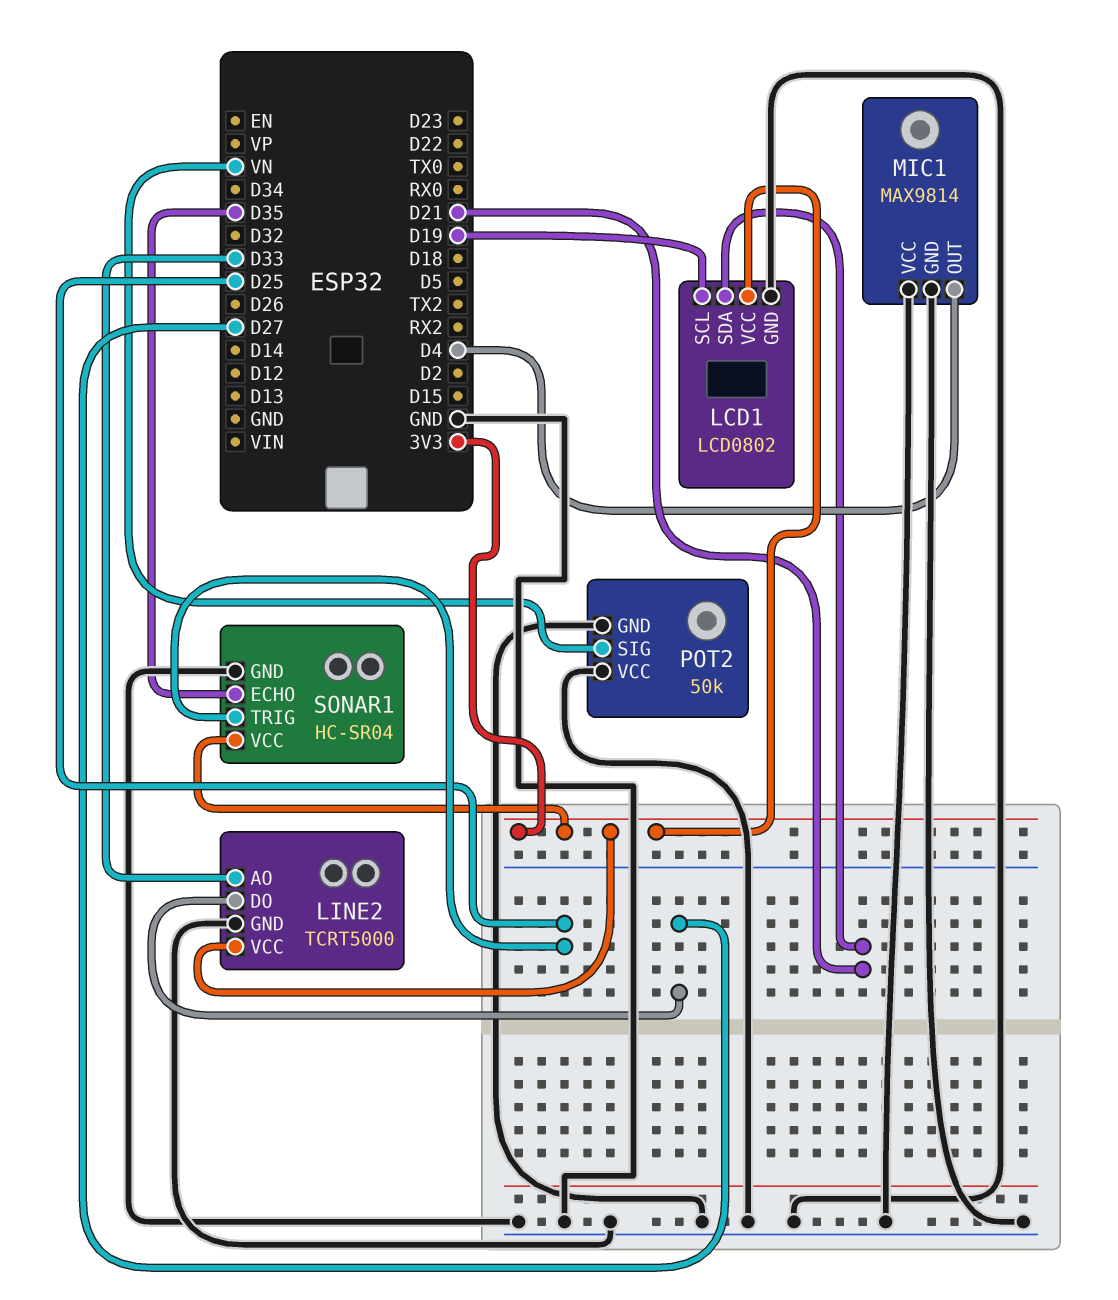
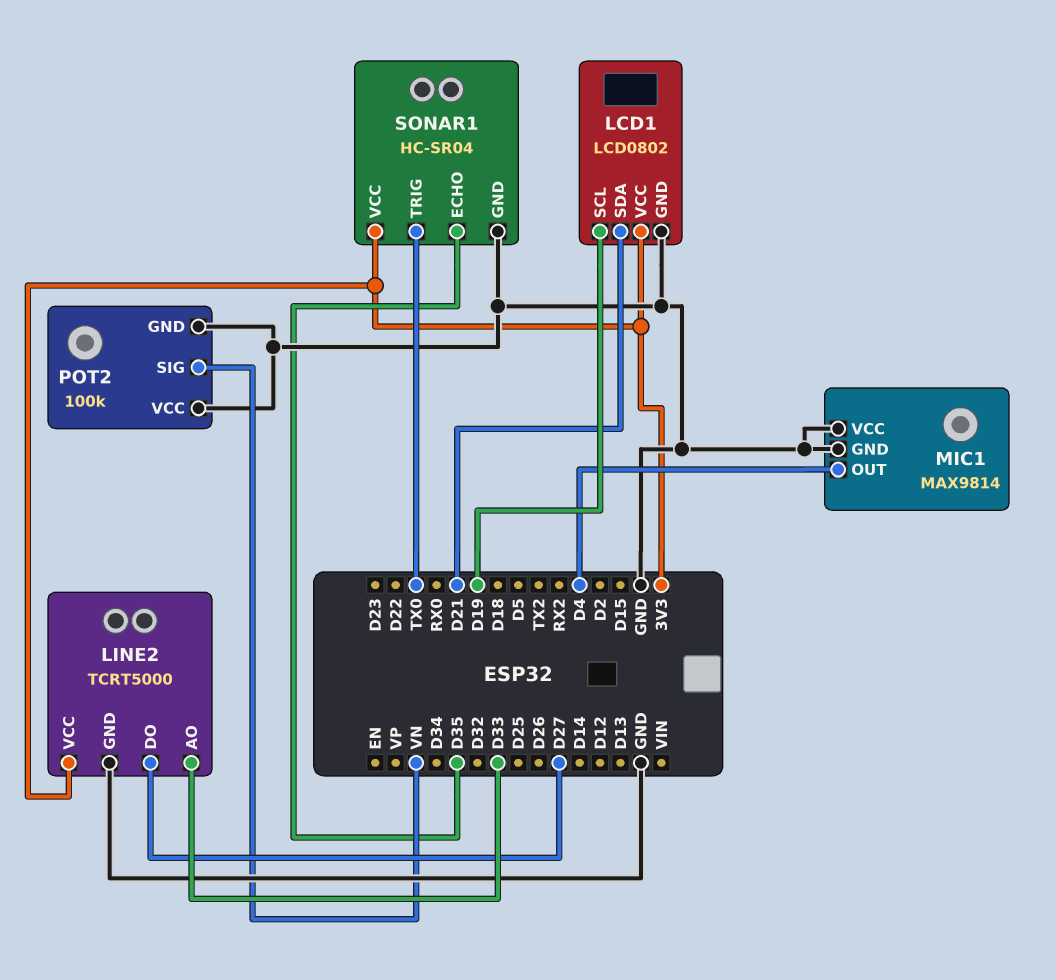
POT2: 50k -> 100k
SONAR1 pin TRIG: D25 -> TX0

